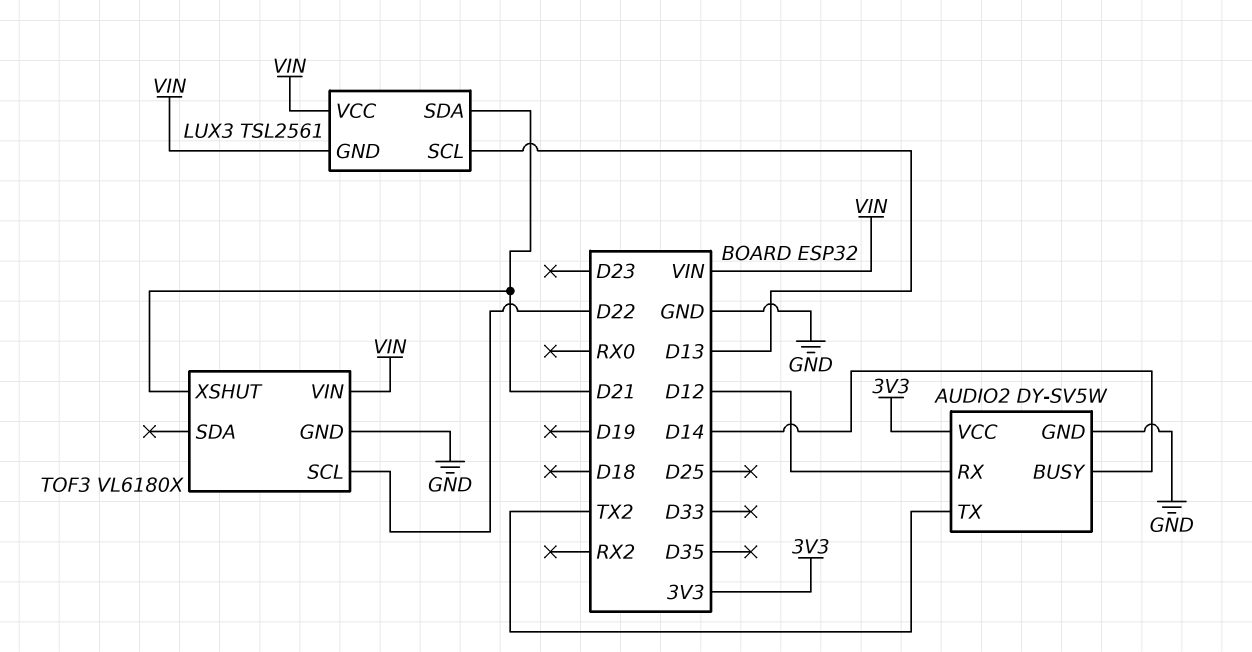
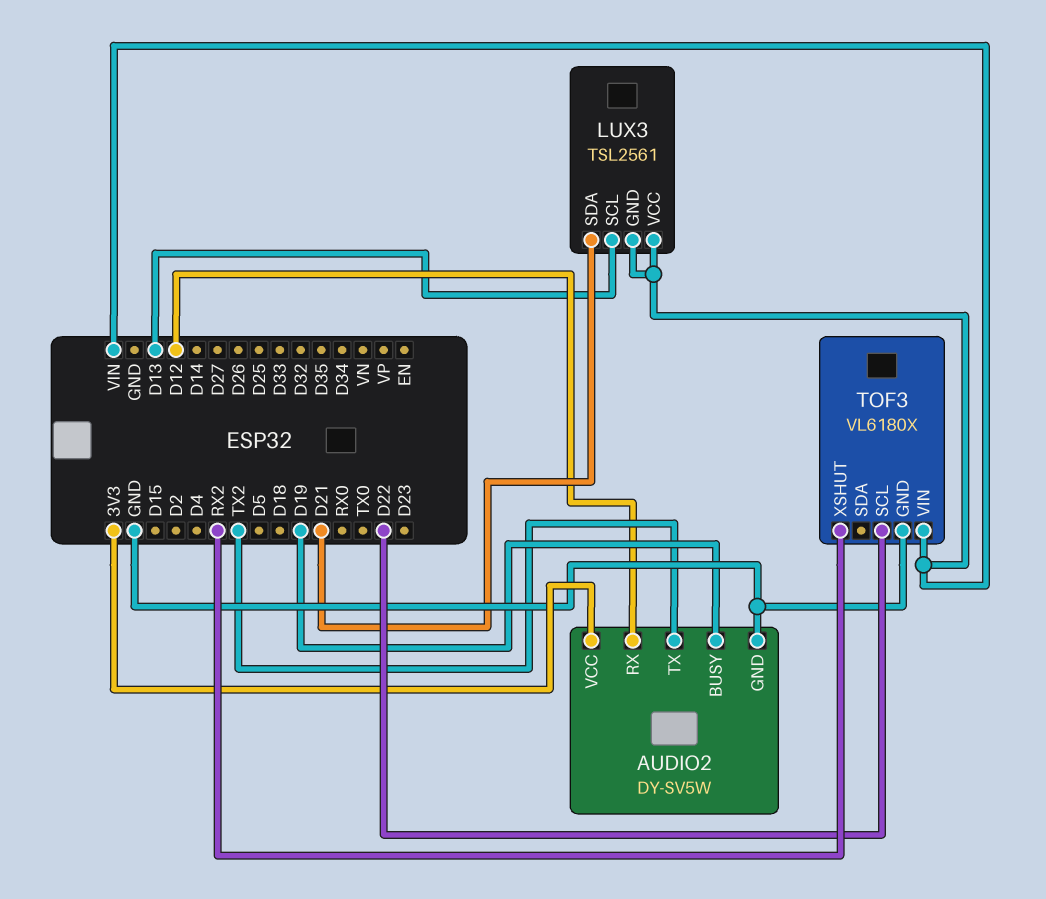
AUDIO2 pin BUSY: D14 -> D19
TOF3 pin XSHUT: D21 -> RX2

